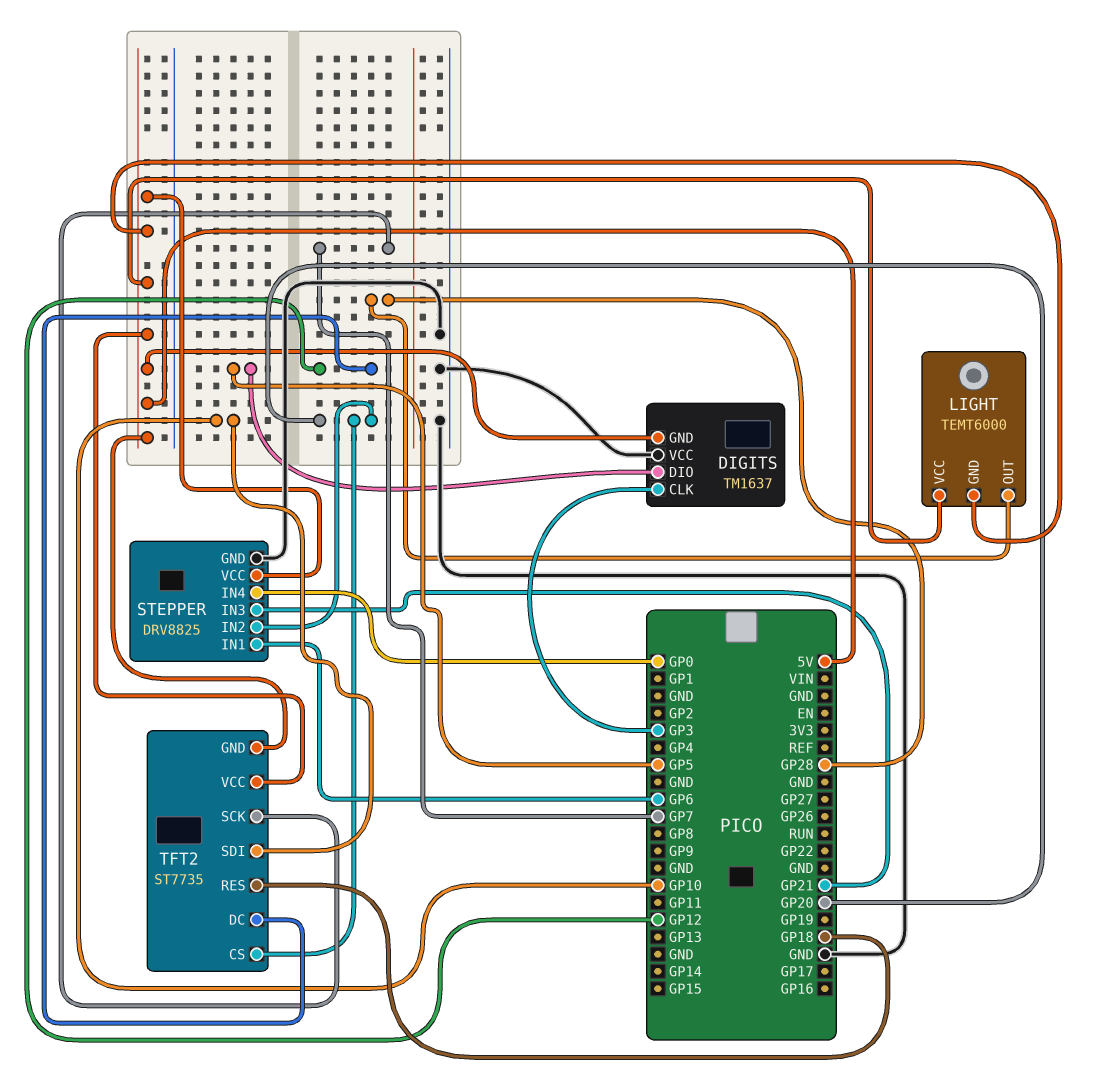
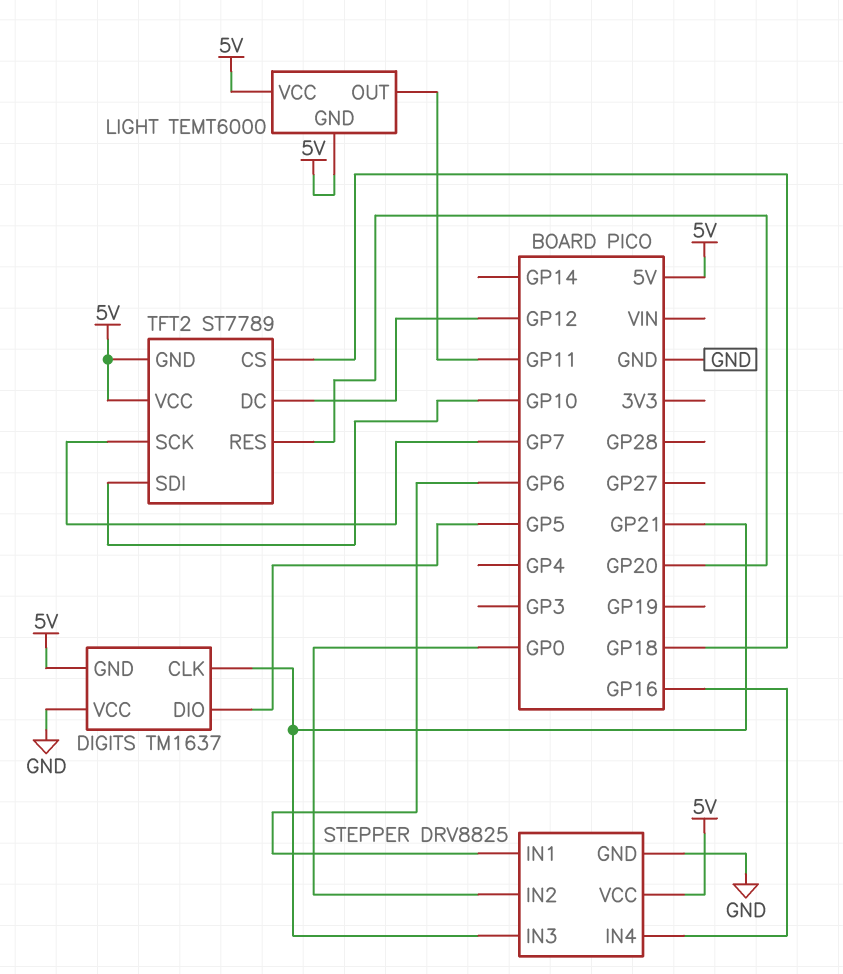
DIGITS pin CLK: GP3 -> GP21
LIGHT pin OUT: GP28 -> GP11
STEPPER pin IN2: GP20 -> GP0
STEPPER pin IN4: GP0 -> GP16
TFT2: ST7735 -> ST7789
TFT2 pin CS: GP20 -> GP18
TFT2 pin RES: GP18 -> GP20

